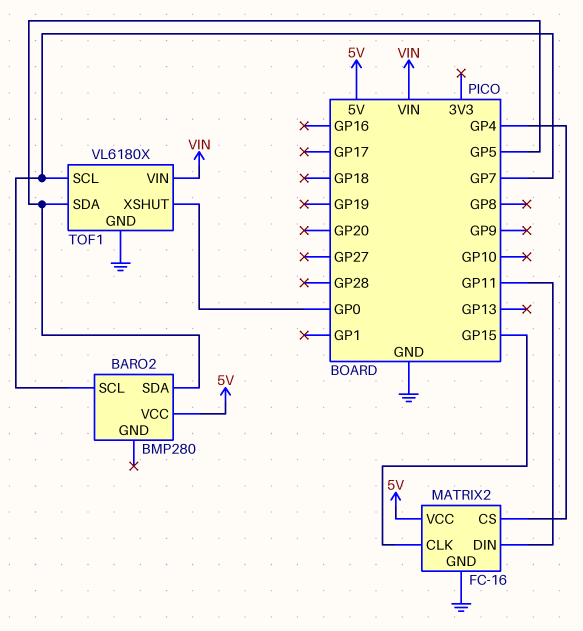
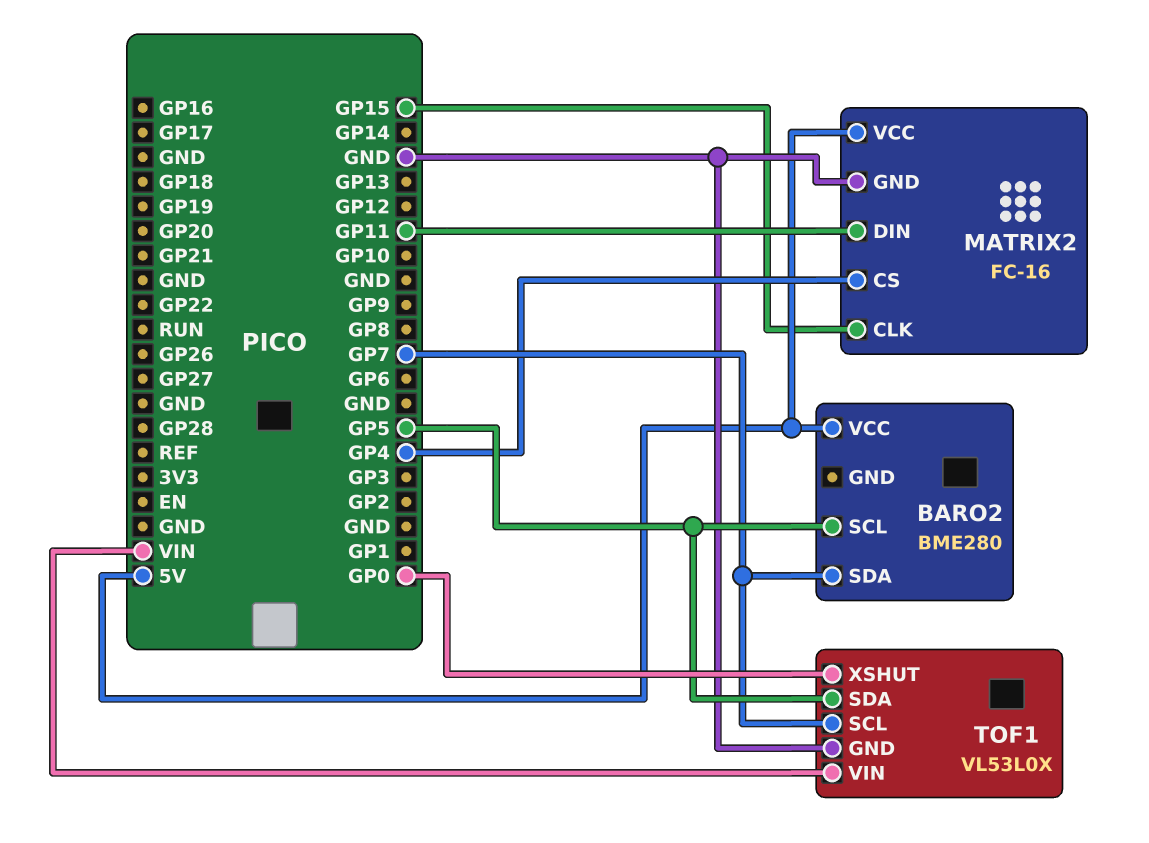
BARO2: BMP280 -> BME280
BARO2 pin SCL: GP7 -> GP5
BARO2 pin SDA: GP5 -> GP7
TOF1: VL6180X -> VL53L0X

